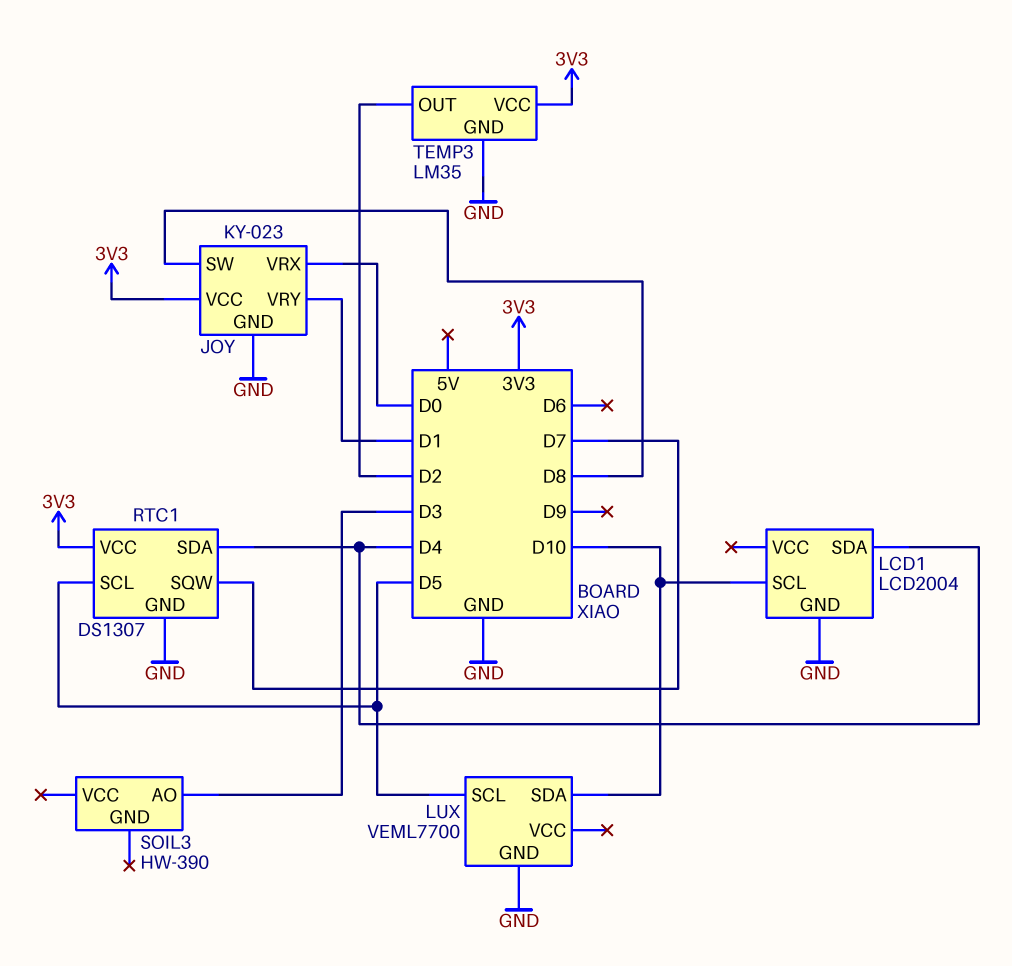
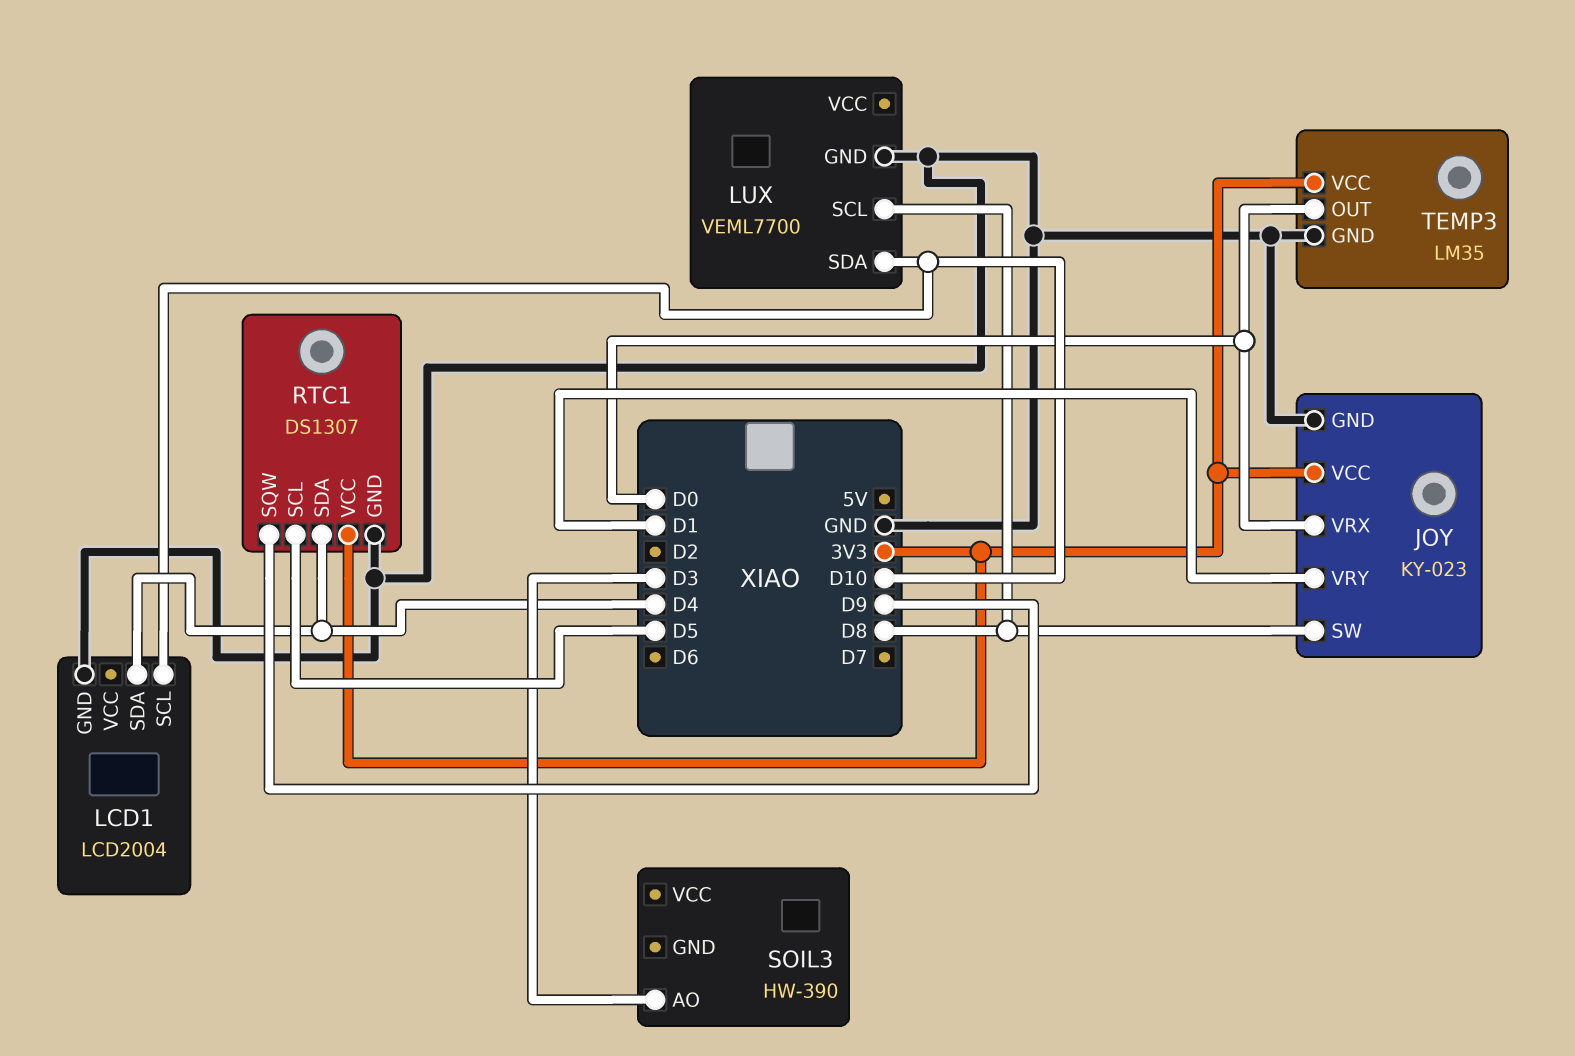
LUX pin SCL: D5 -> D8
RTC1 pin SQW: D7 -> D9
TEMP3 pin OUT: D2 -> D0

